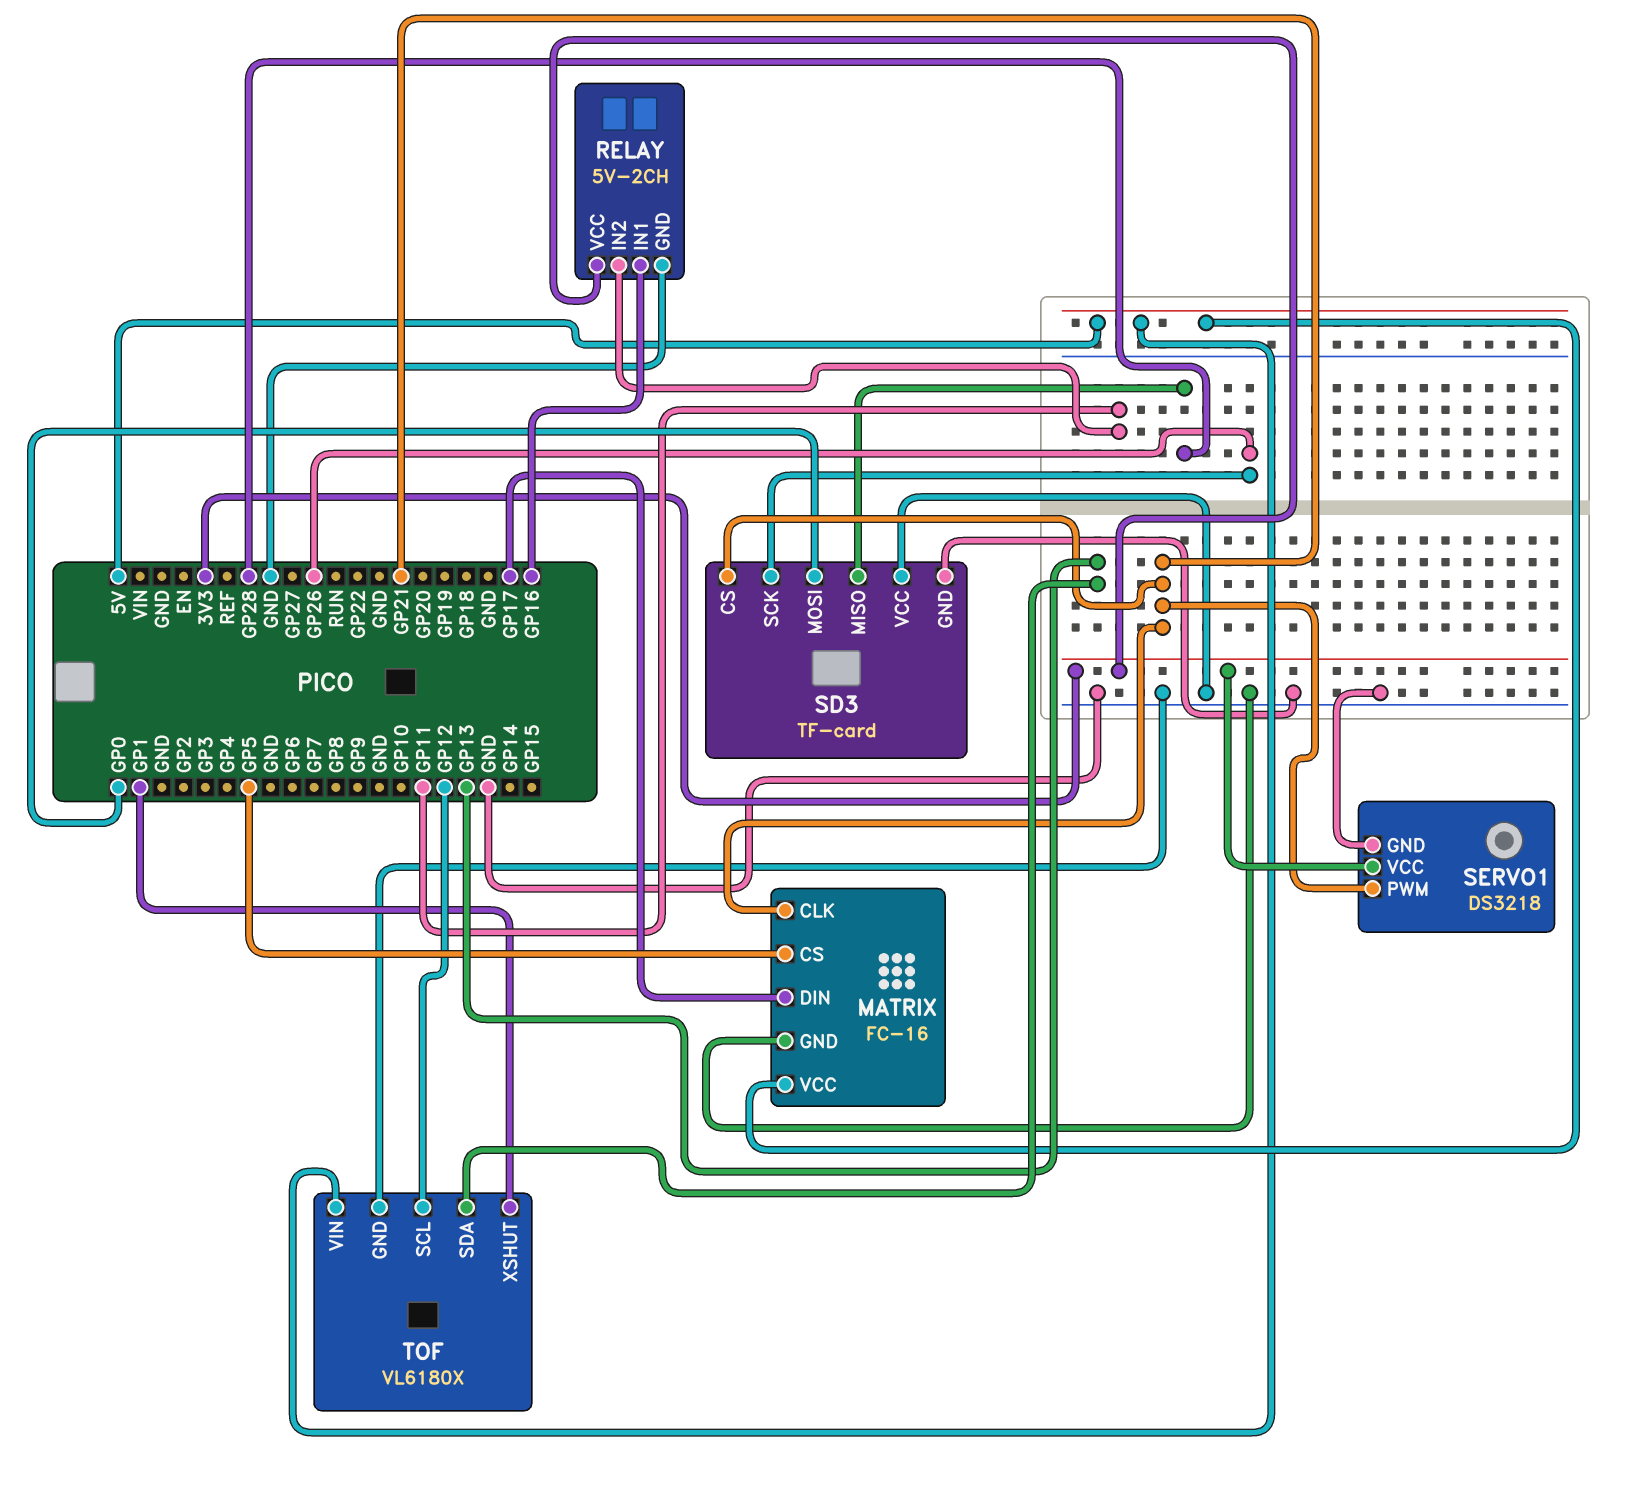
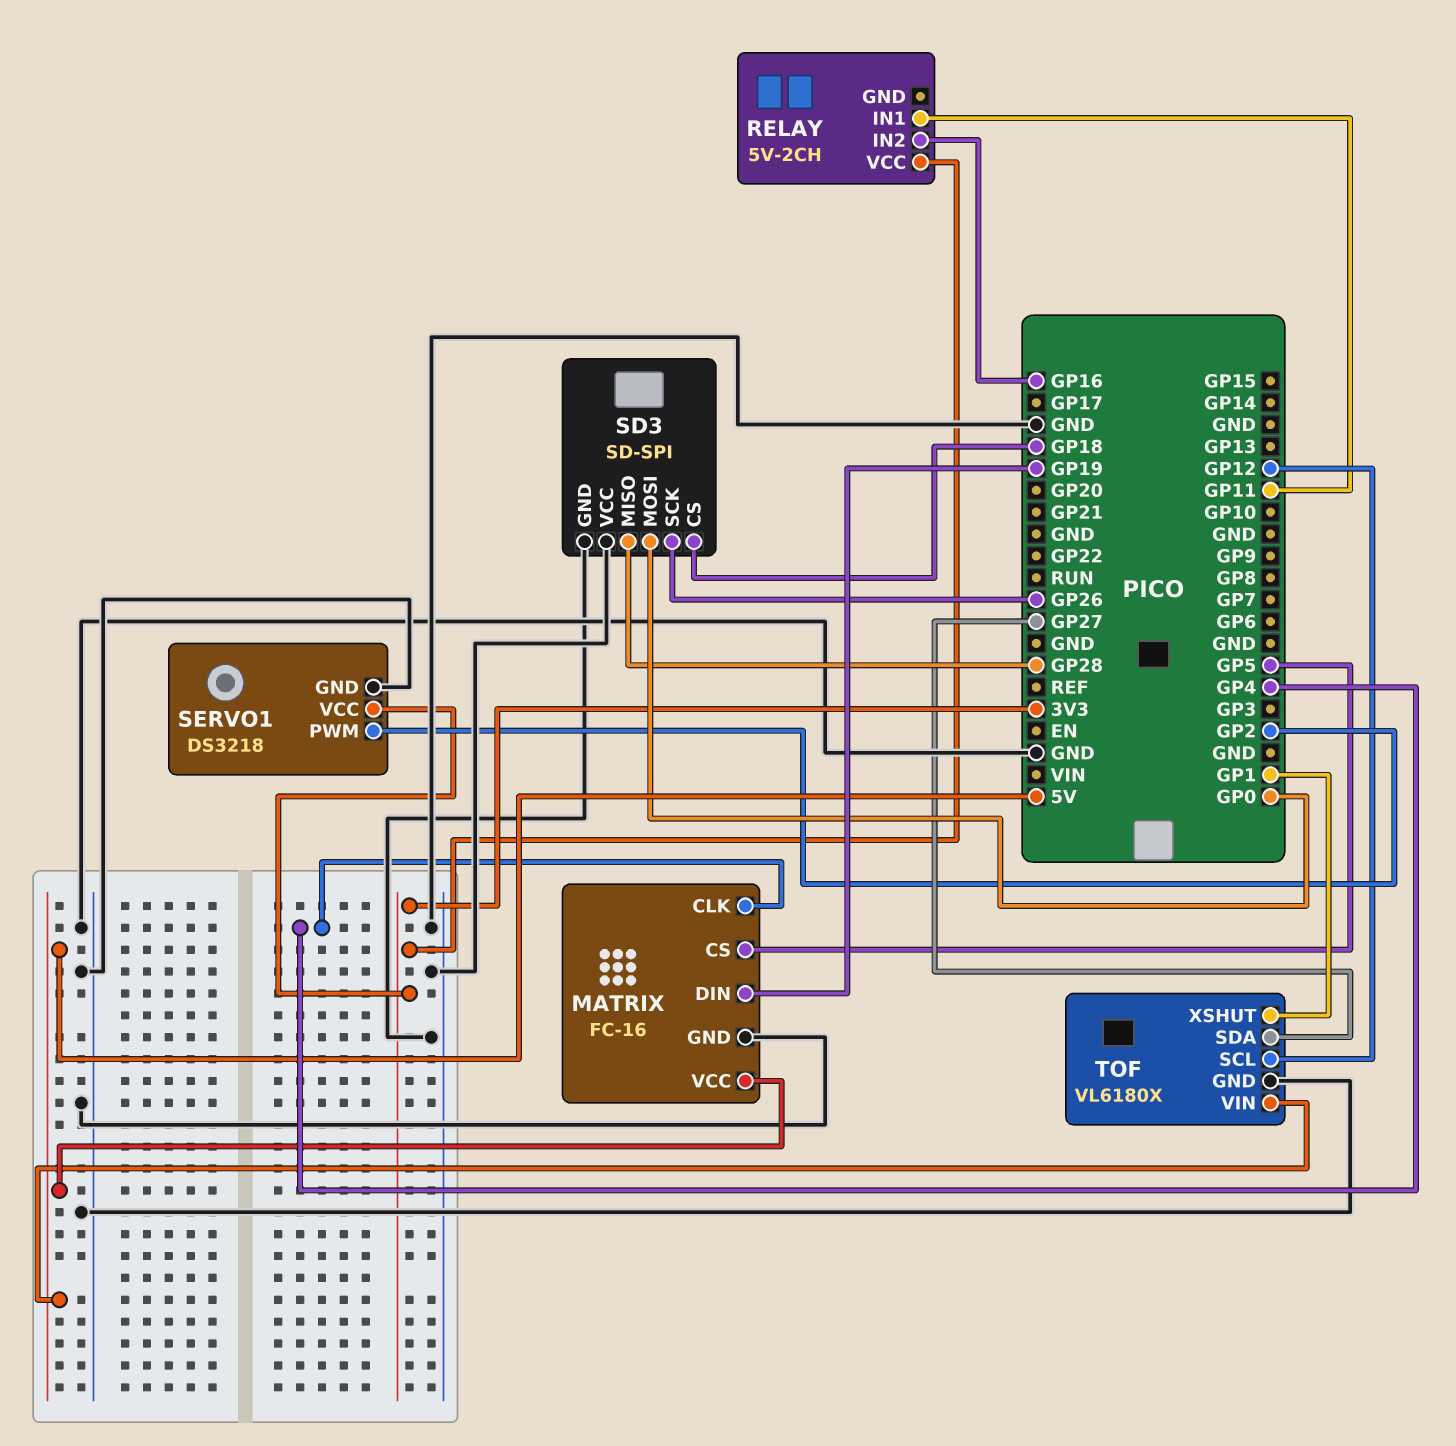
MATRIX pin CLK: GP21 -> GP4
MATRIX pin DIN: GP17 -> GP19
RELAY pin GND: GND -> none
RELAY pin IN1: GP16 -> GP11
RELAY pin IN2: GP11 -> GP16
SD3: TF-card -> SD-SPI
SD3 pin CS: GP21 -> GP18
SERVO1 pin PWM: GP21 -> GP2
TOF pin SDA: GP13 -> GP27

